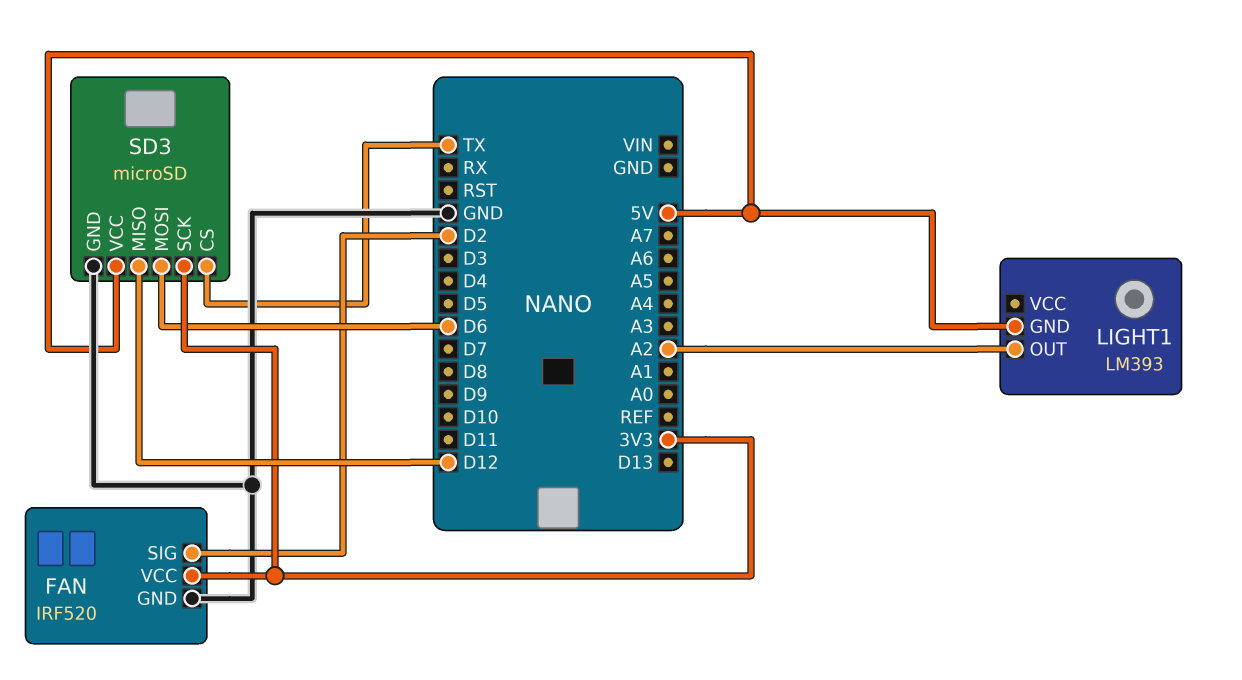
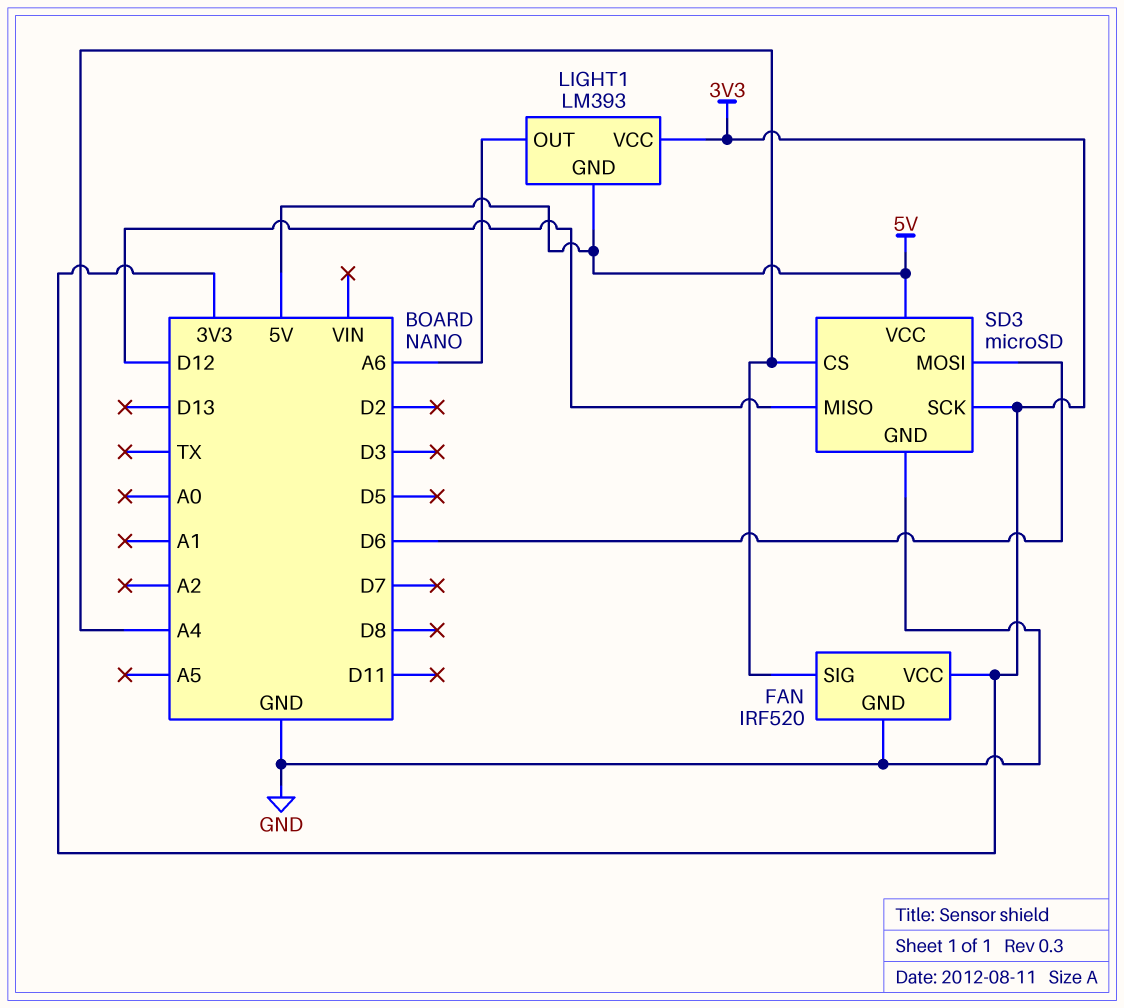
FAN pin SIG: D2 -> A4
LIGHT1 pin OUT: A2 -> A6
LIGHT1 pin VCC: none -> 3V3
SD3 pin CS: TX -> A4

